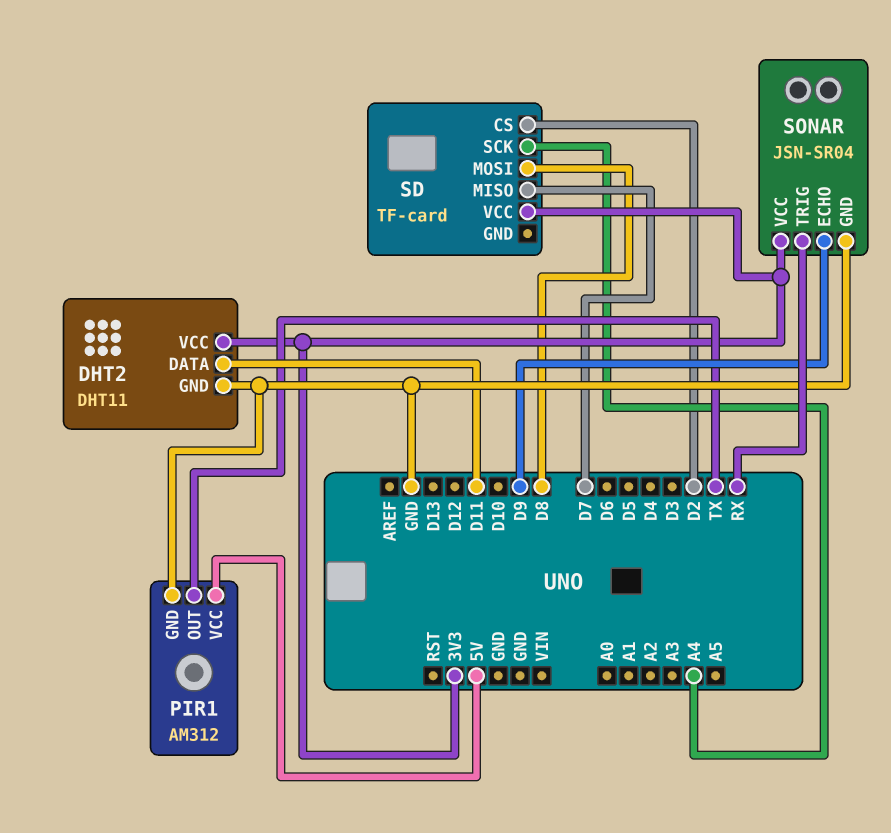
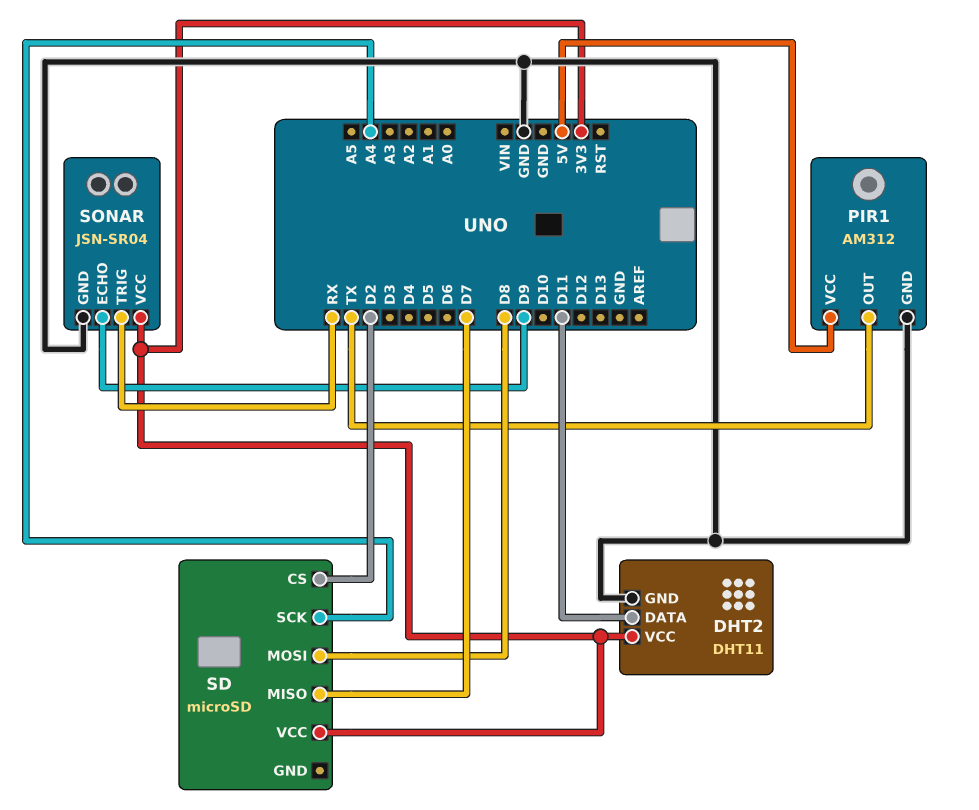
SD: TF-card -> microSD

